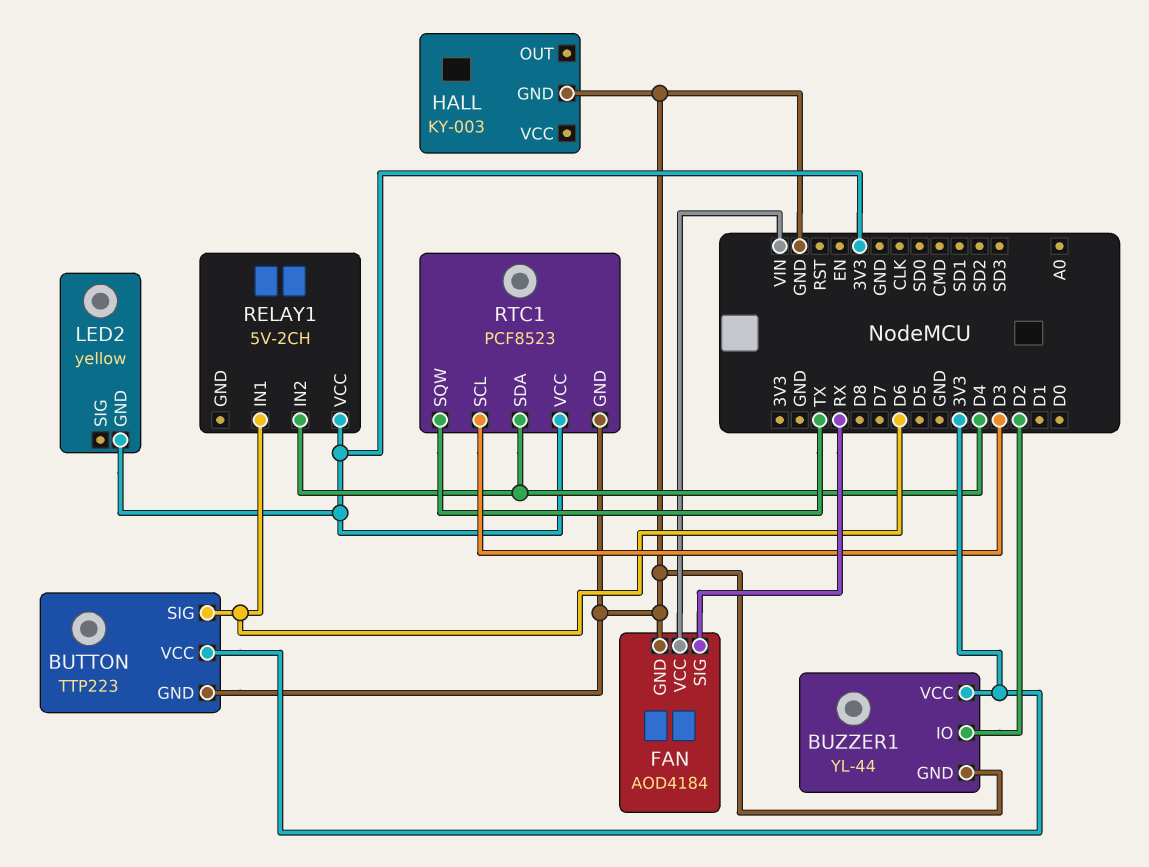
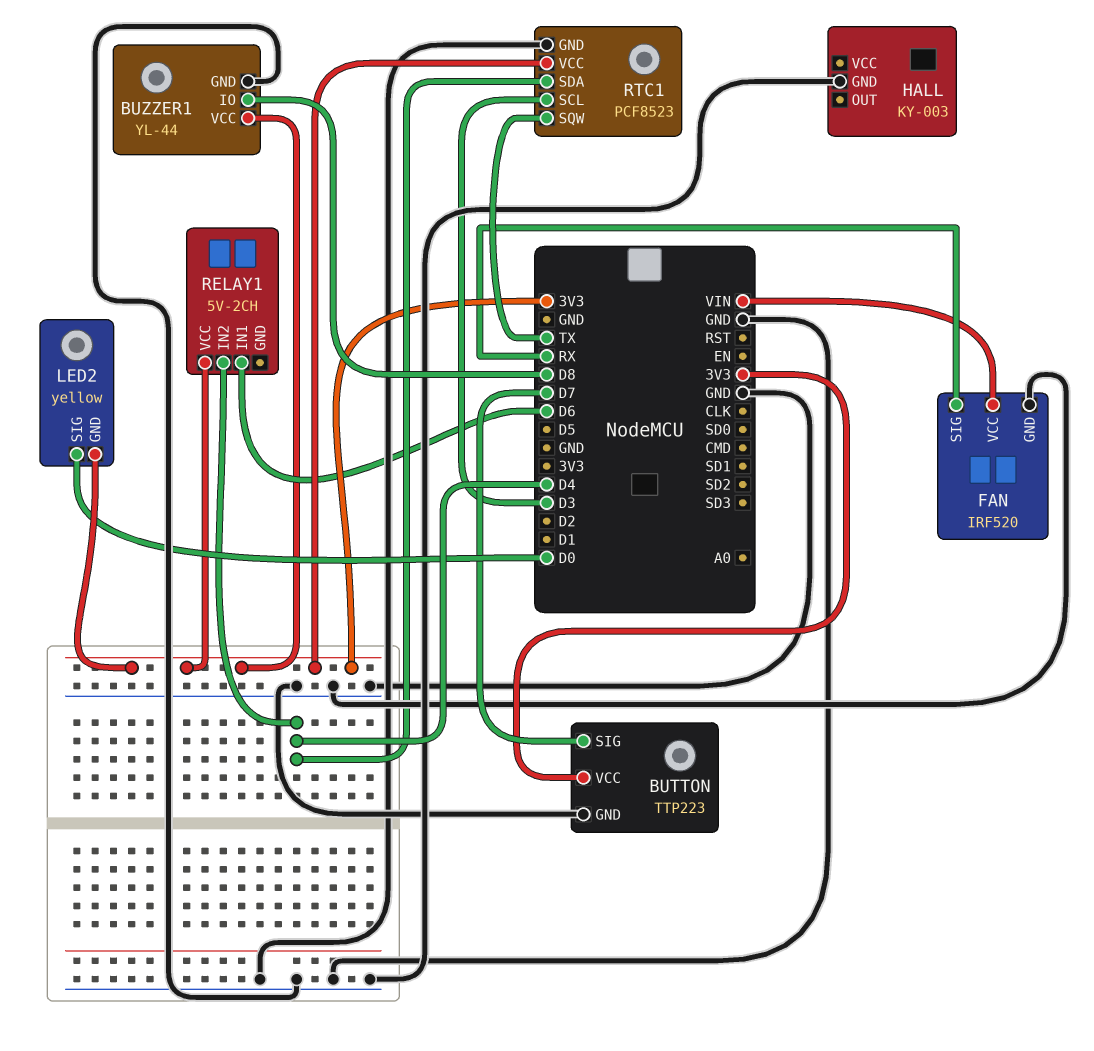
BUTTON pin SIG: D6 -> D7
BUZZER1 pin IO: D2 -> D8
FAN: AOD4184 -> IRF520
LED2 pin SIG: none -> D0

